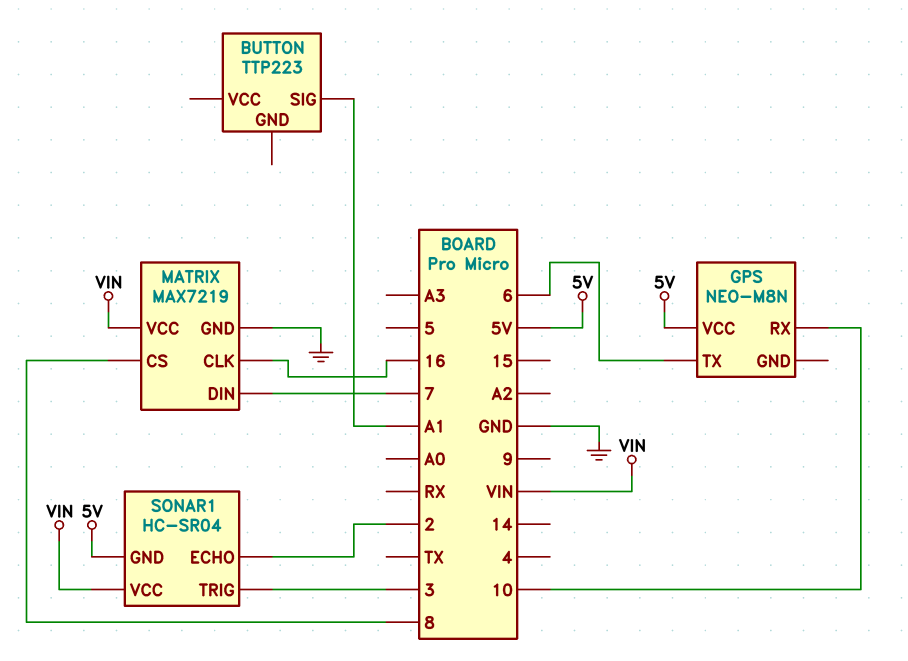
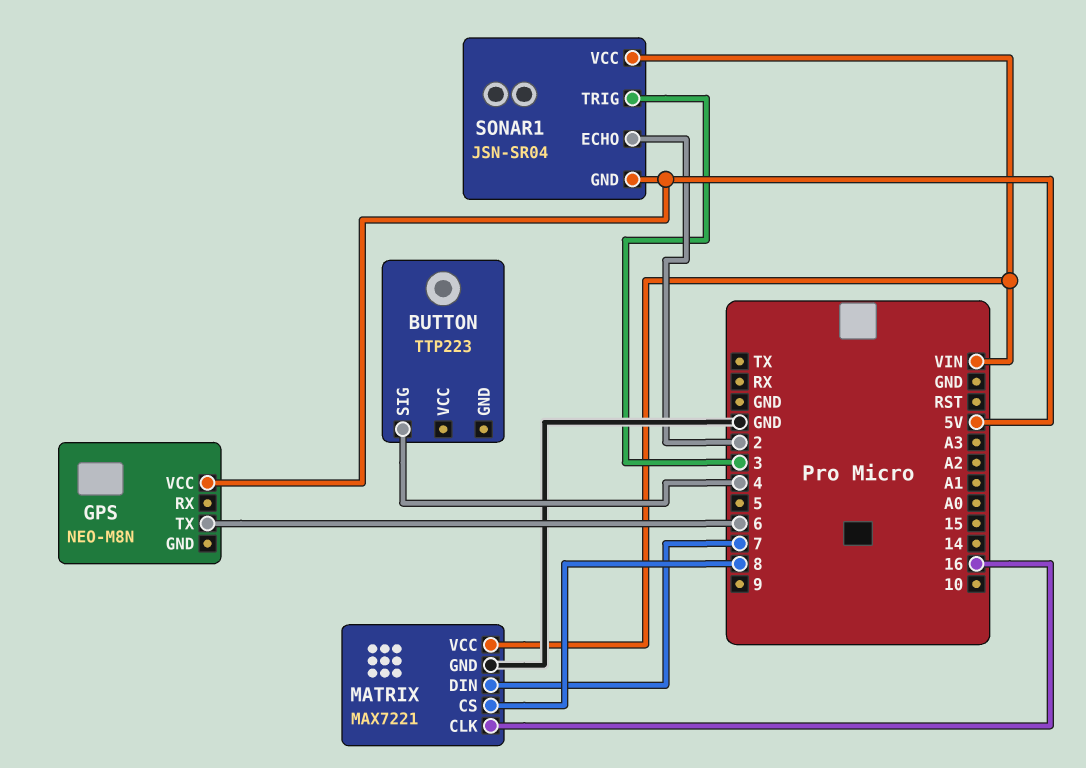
BUTTON pin SIG: A1 -> 4
GPS pin RX: 10 -> none
MATRIX: MAX7219 -> MAX7221
SONAR1: HC-SR04 -> JSN-SR04

